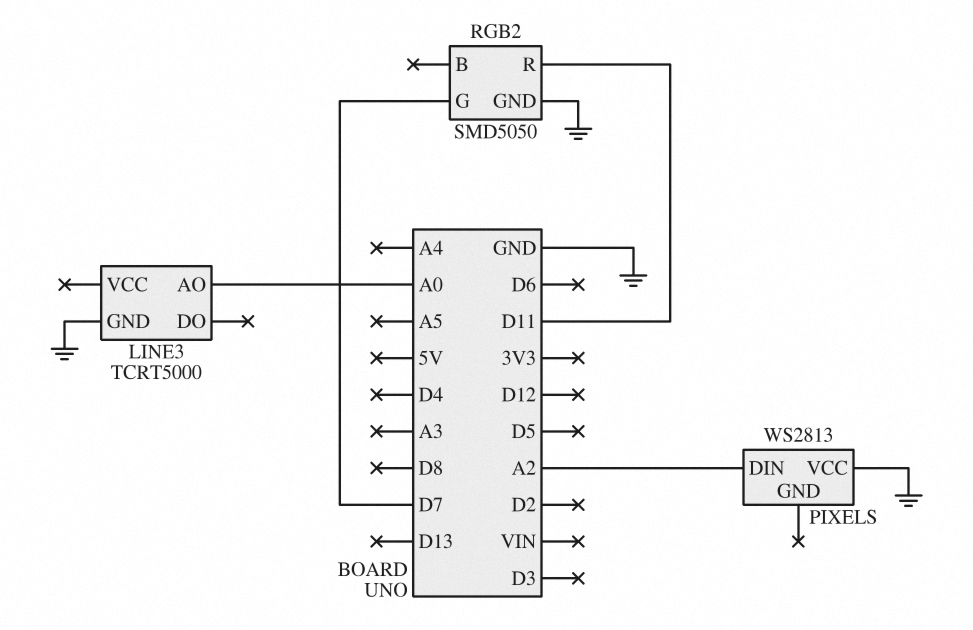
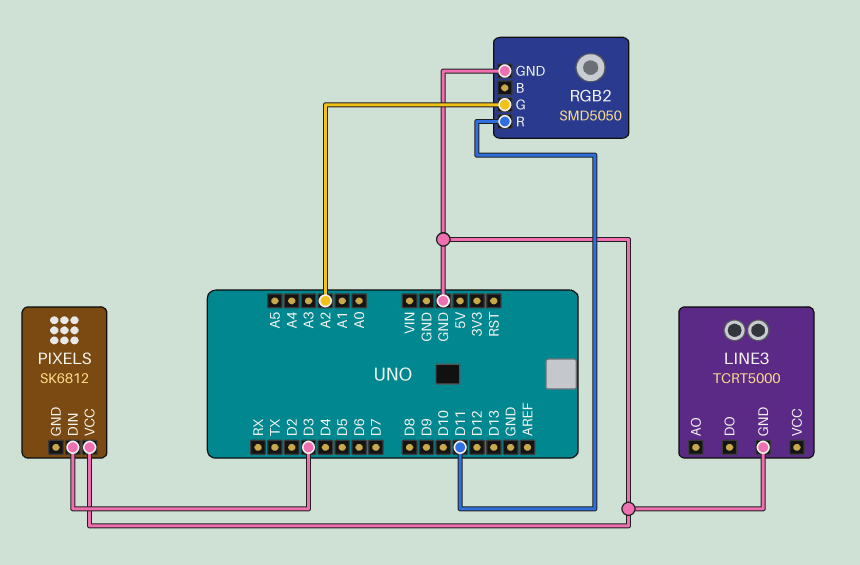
LINE3 pin AO: A0 -> none
PIXELS: WS2813 -> SK6812
PIXELS pin DIN: A2 -> D3
RGB2 pin G: D7 -> A2

